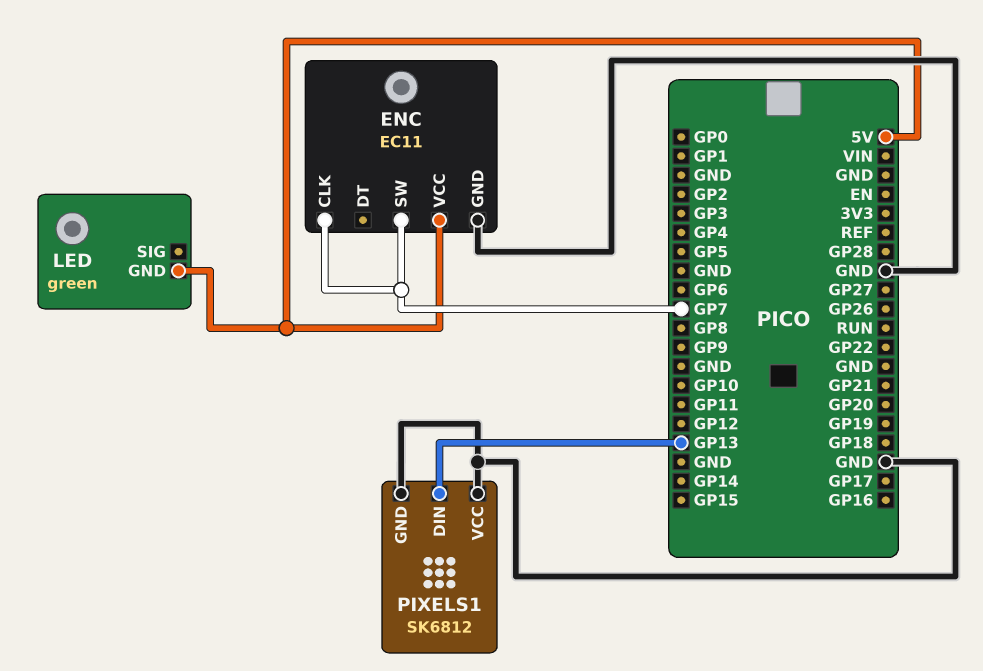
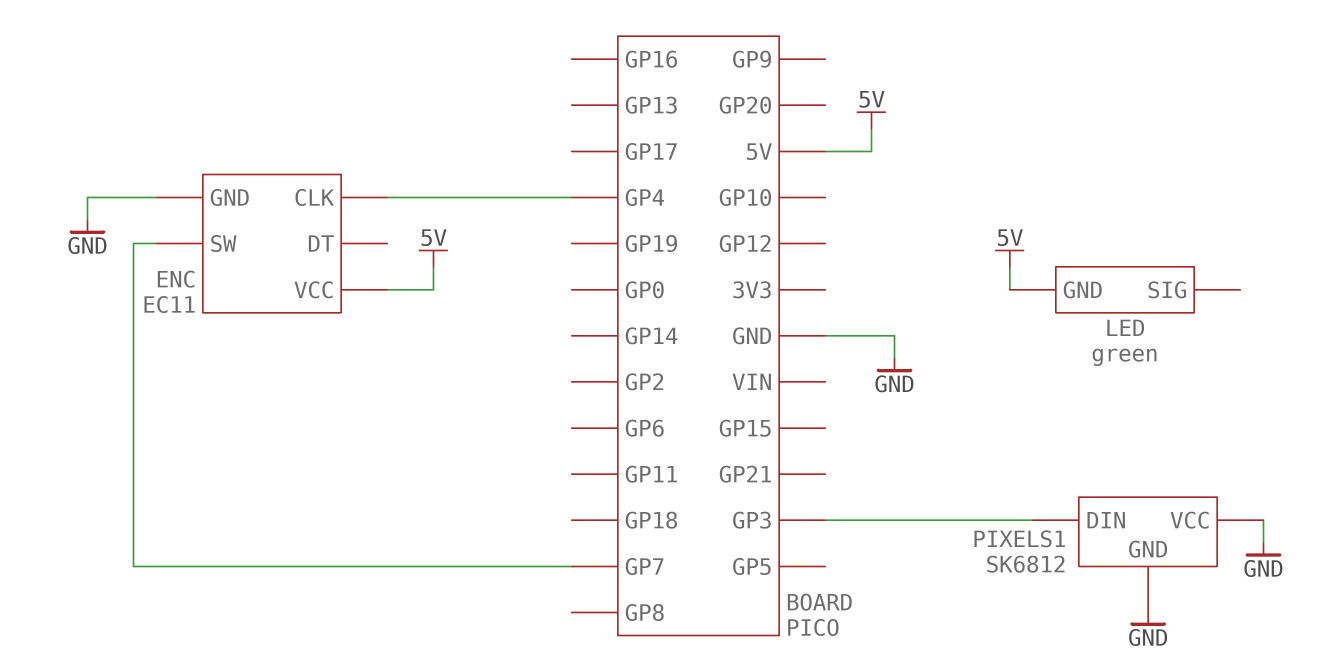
ENC pin CLK: GP7 -> GP4
PIXELS1 pin DIN: GP13 -> GP3

